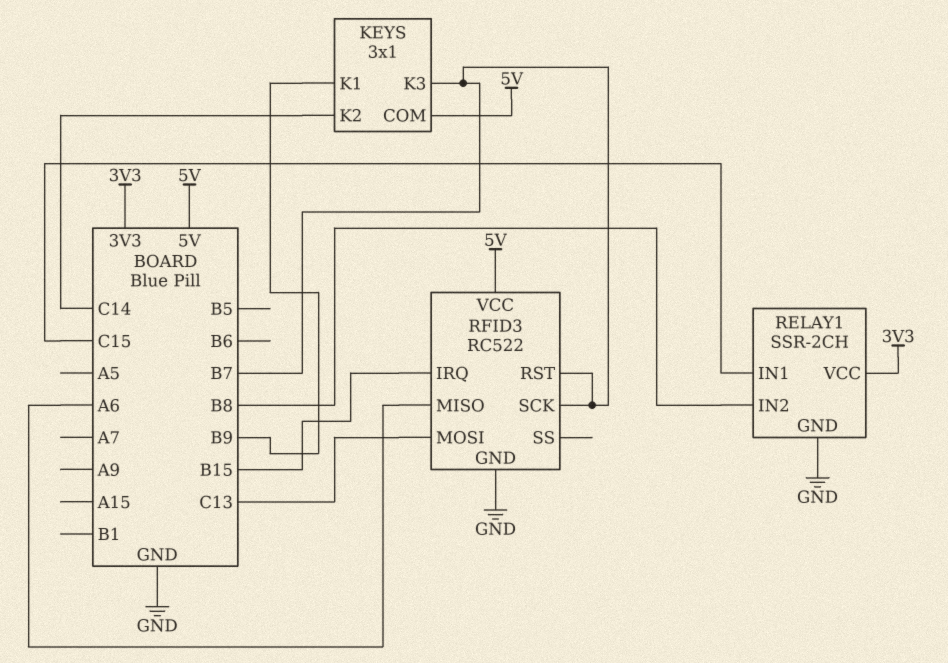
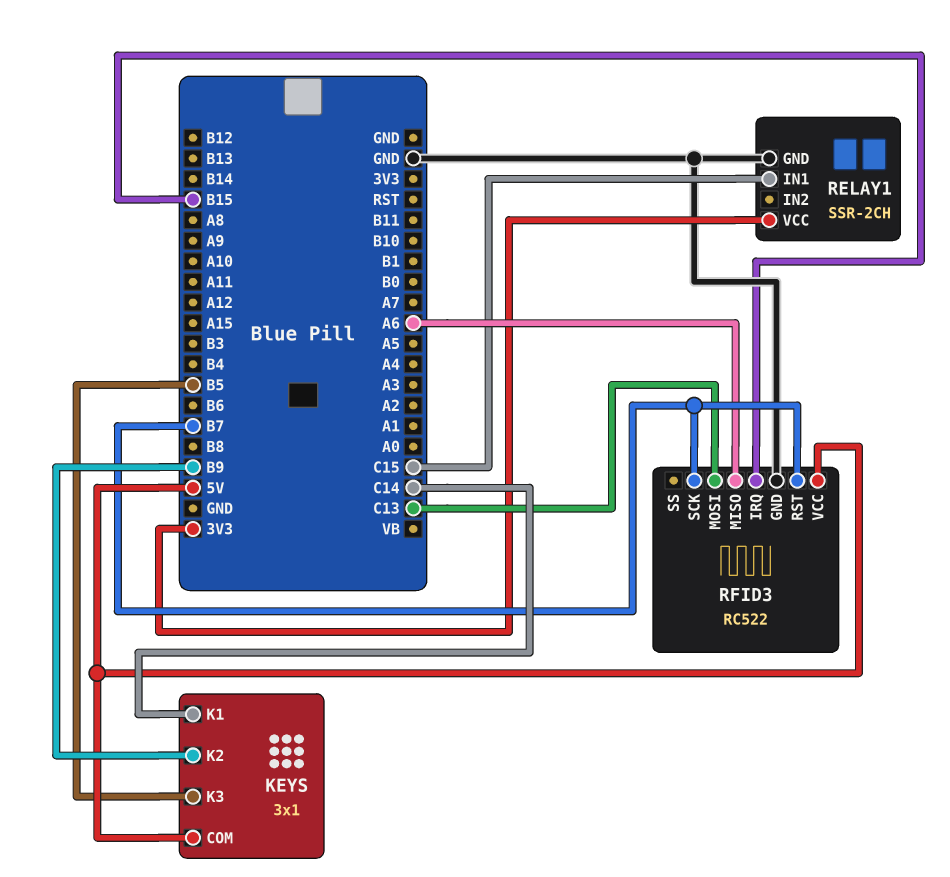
KEYS pin K1: B9 -> C14
KEYS pin K2: C14 -> B9
KEYS pin K3: B7 -> B5
RELAY1 pin IN2: B8 -> none

